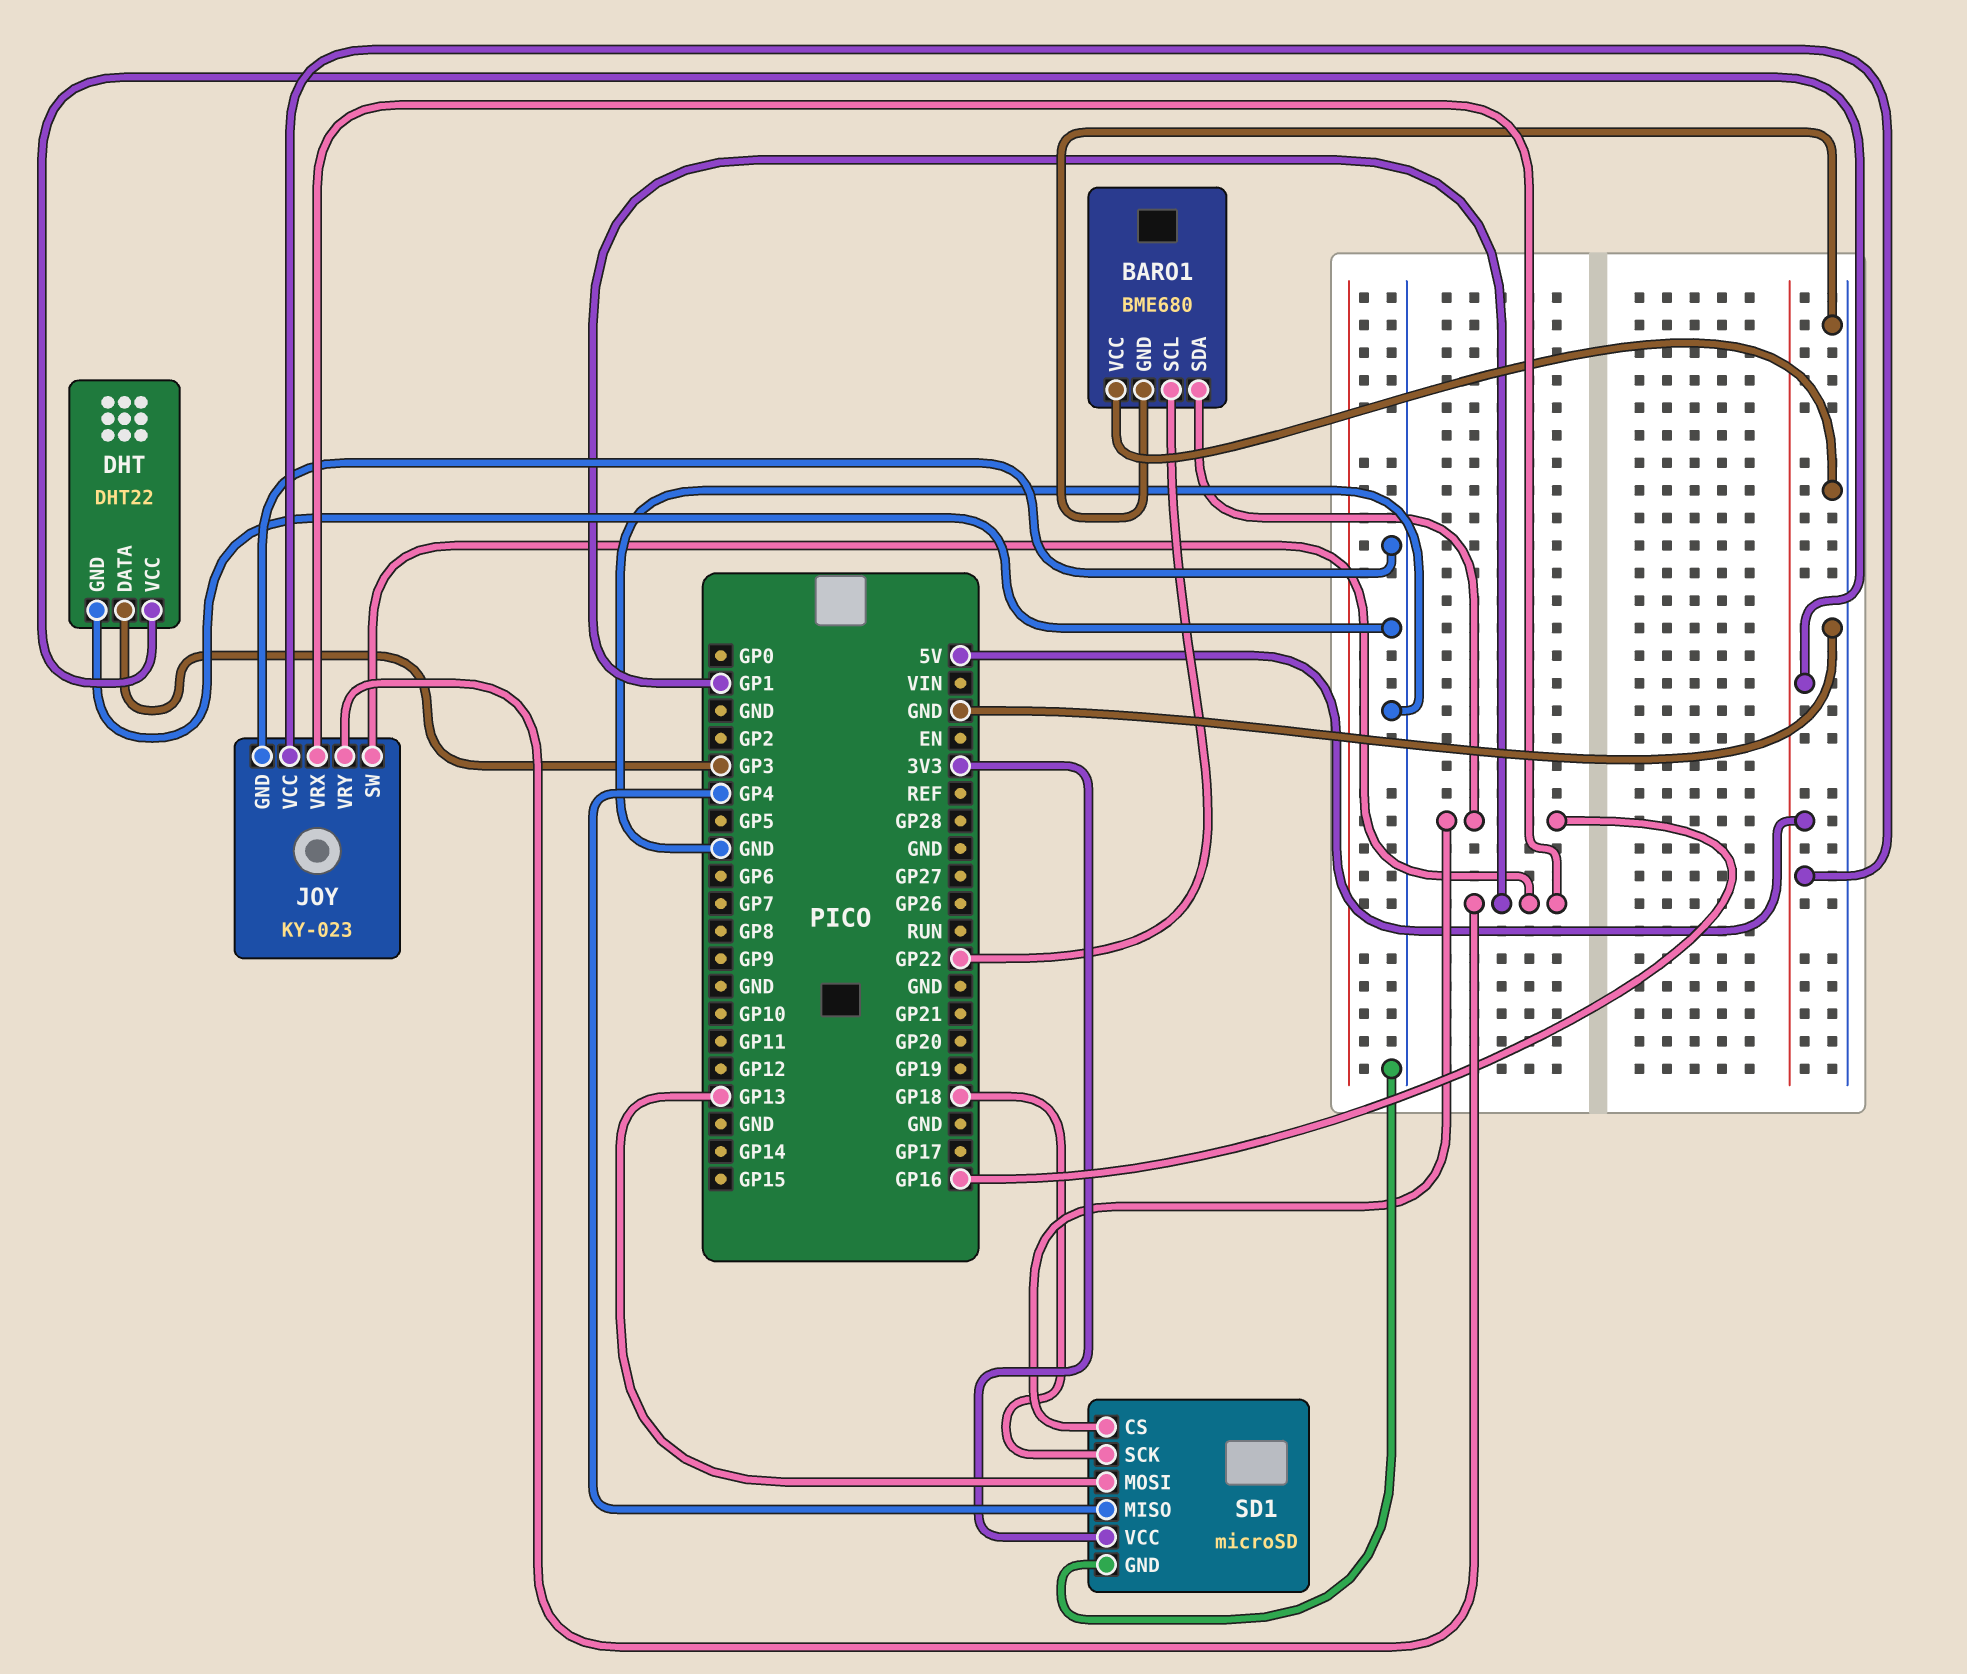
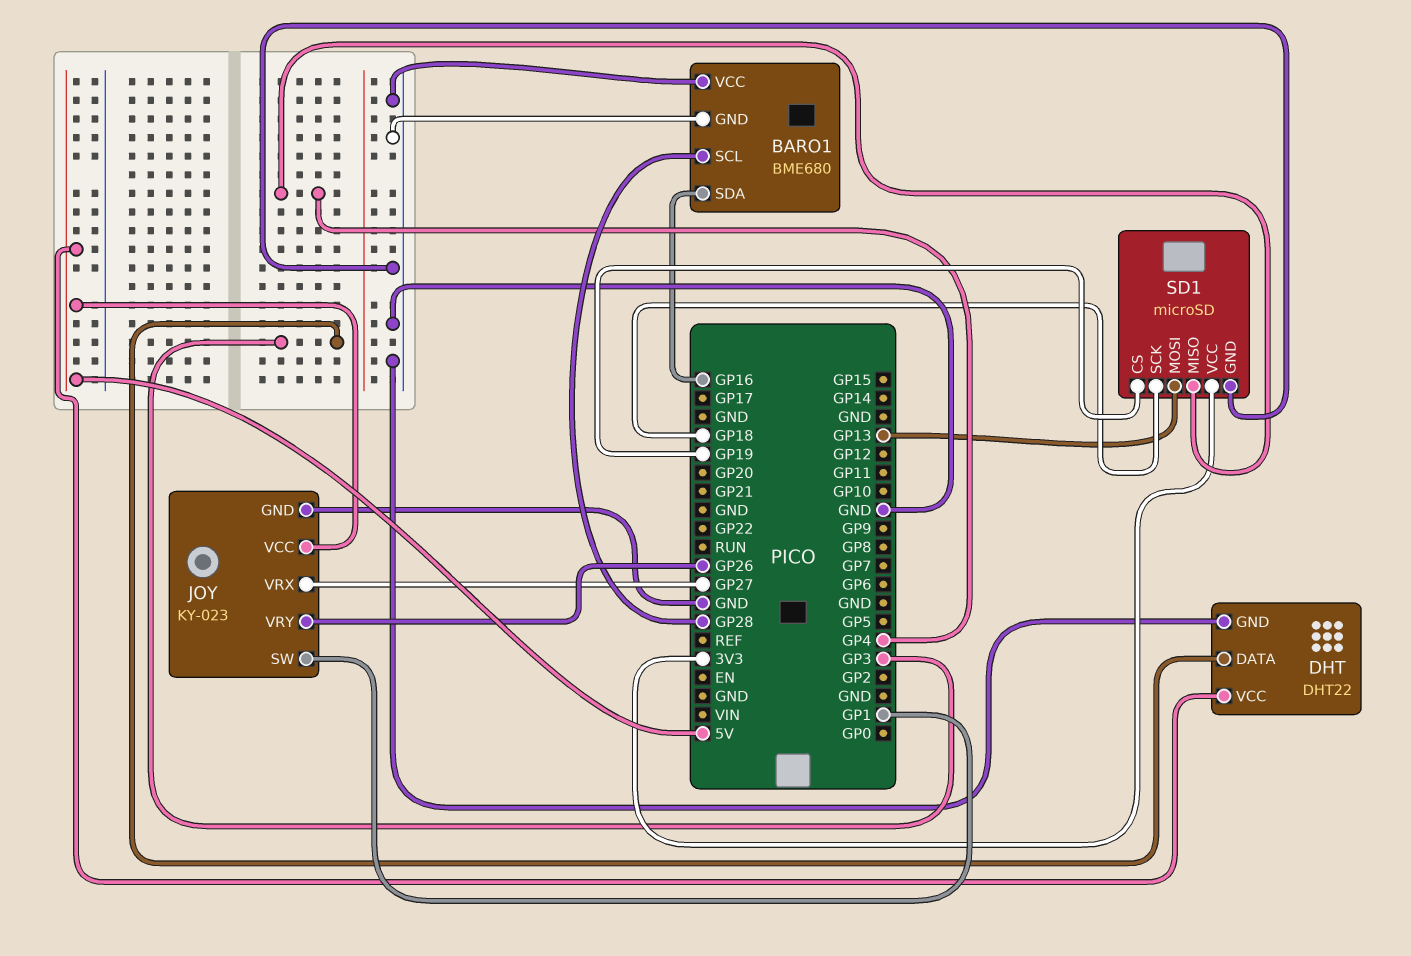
BARO1 pin SCL: GP22 -> GP28
JOY pin VRX: GP1 -> GP27
JOY pin VRY: GP1 -> GP26
SD1 pin CS: GP16 -> GP19

